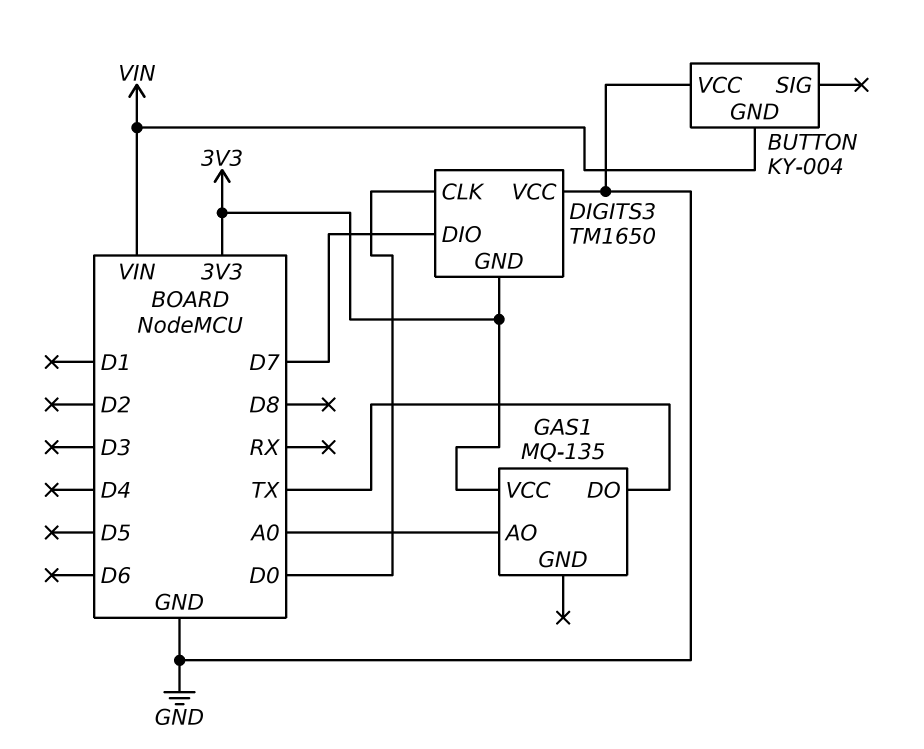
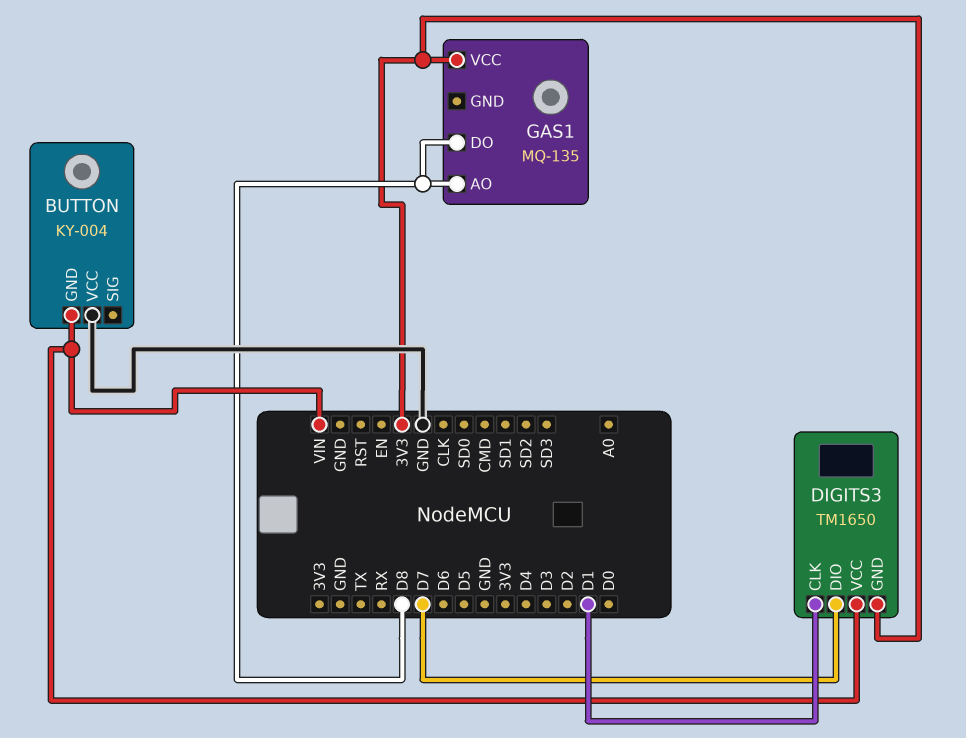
DIGITS3 pin CLK: D0 -> D1
DIGITS3 pin VCC: GND -> VIN
GAS1 pin AO: A0 -> D8
GAS1 pin DO: TX -> D8

